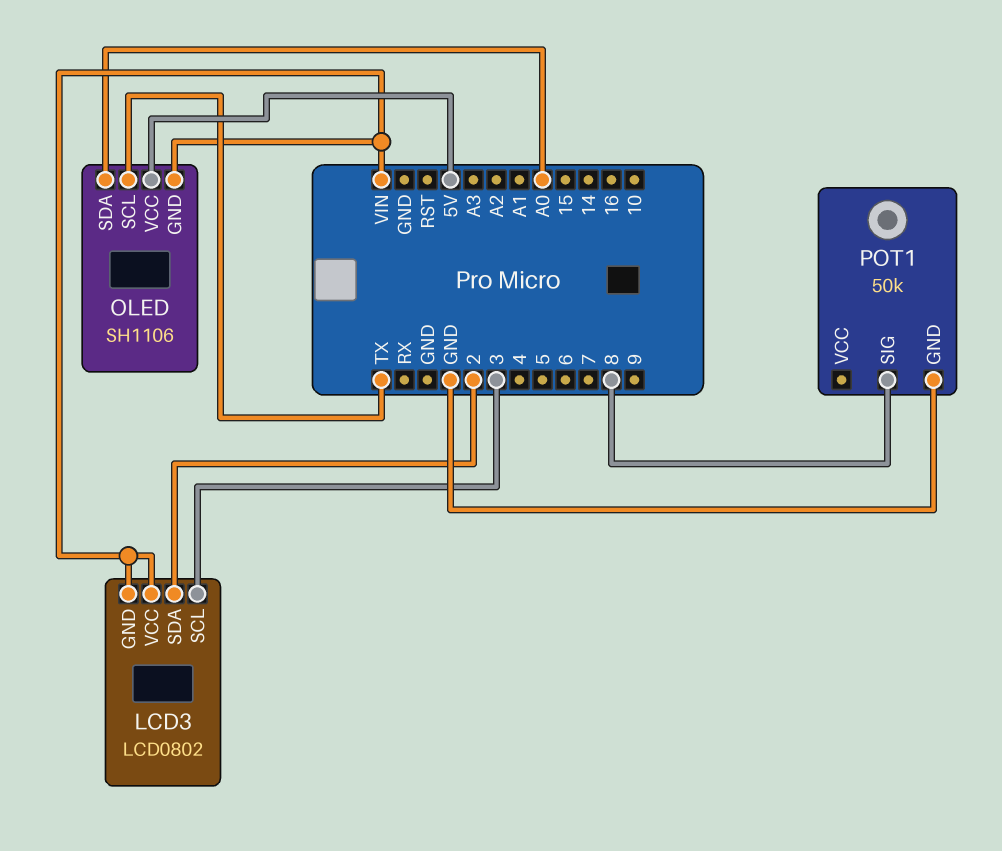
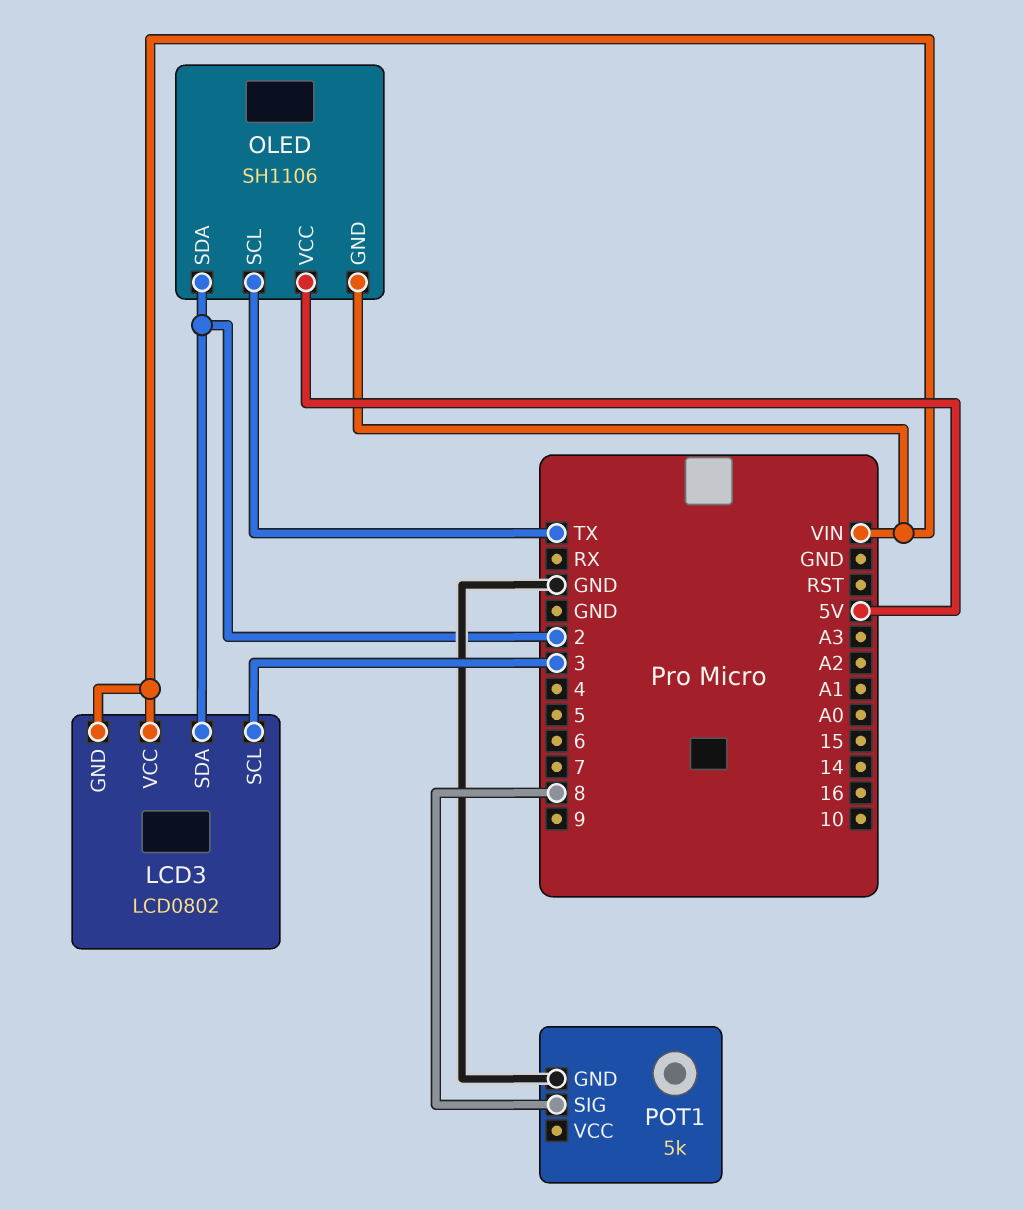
OLED pin SDA: A0 -> 2
POT1: 50k -> 5k

